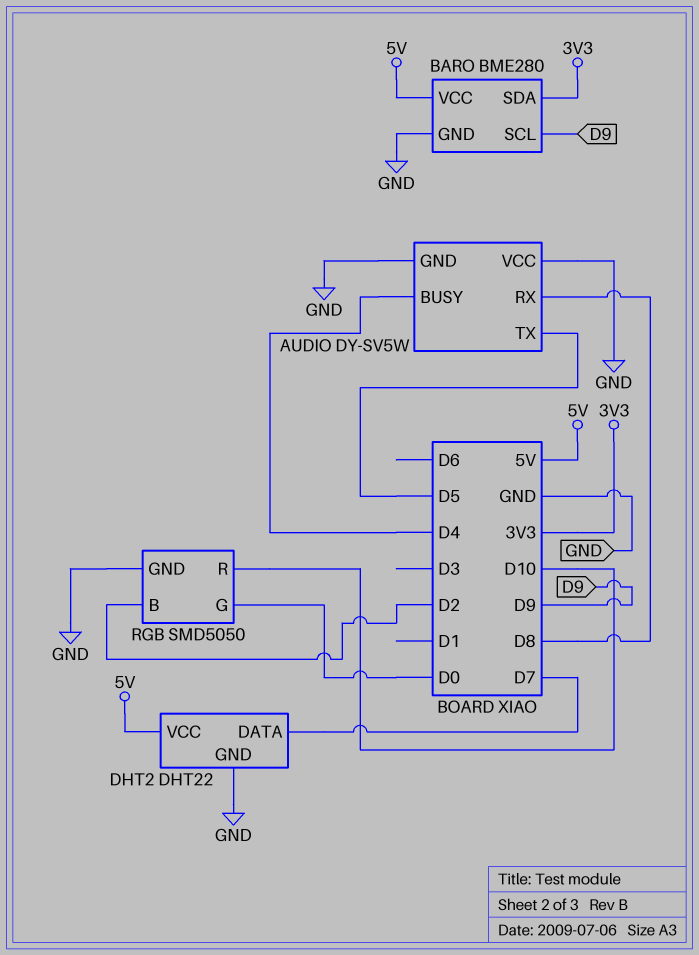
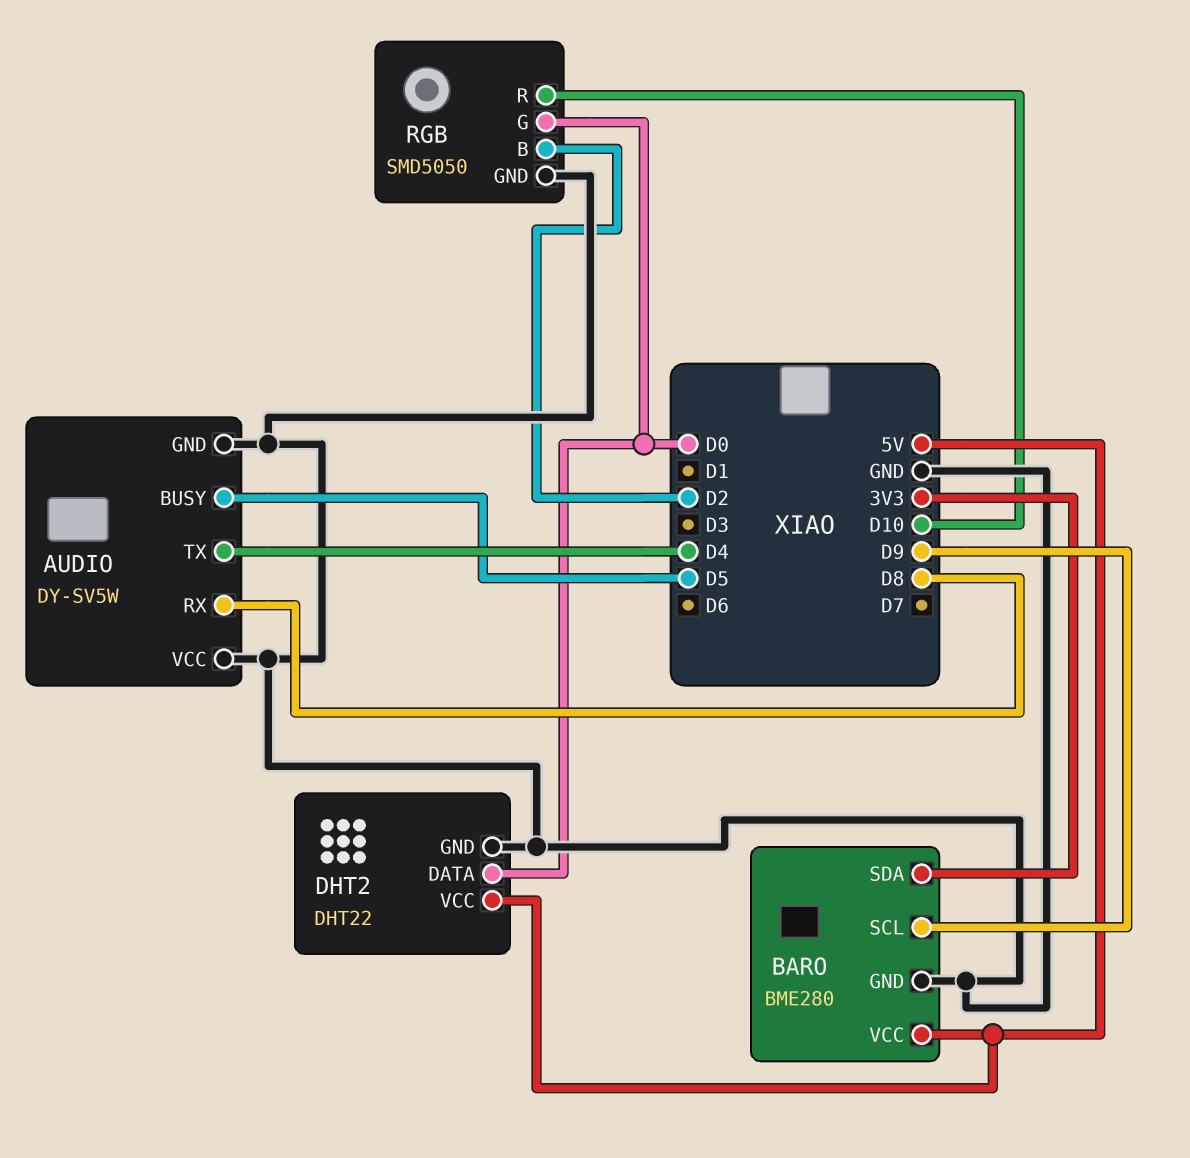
AUDIO pin BUSY: D4 -> D5
AUDIO pin TX: D5 -> D4
DHT2 pin DATA: D7 -> D0

